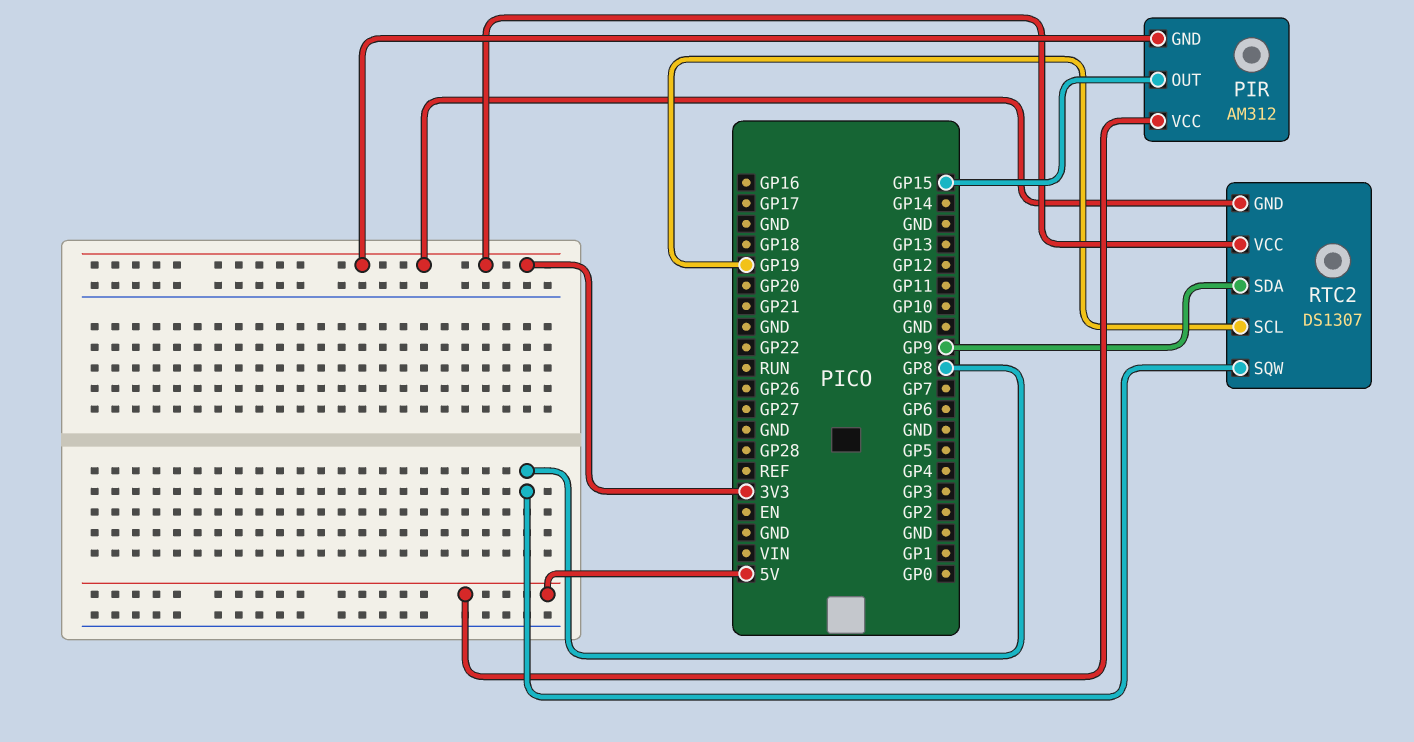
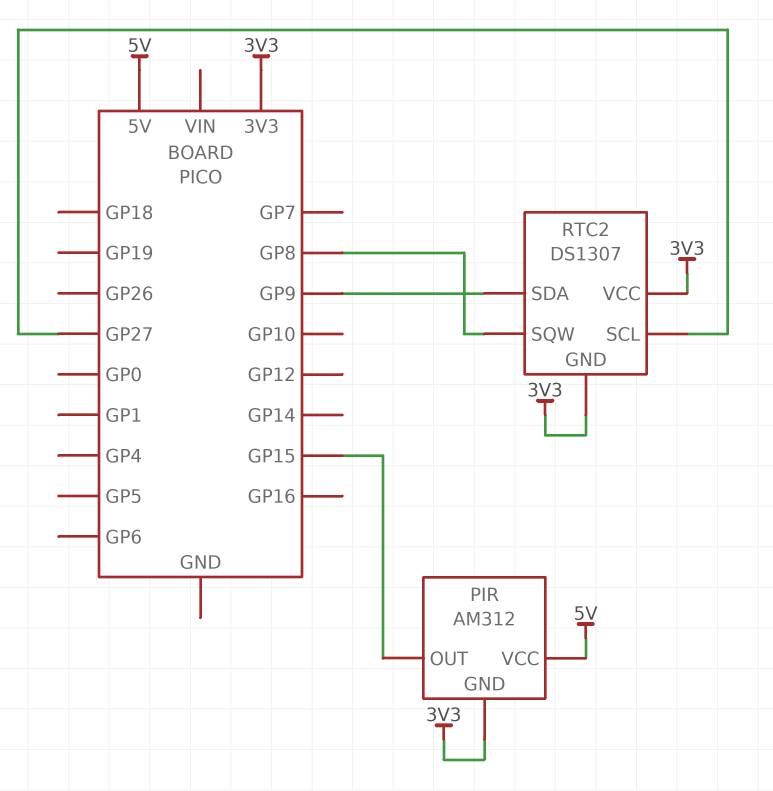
RTC2 pin SCL: GP19 -> GP27

